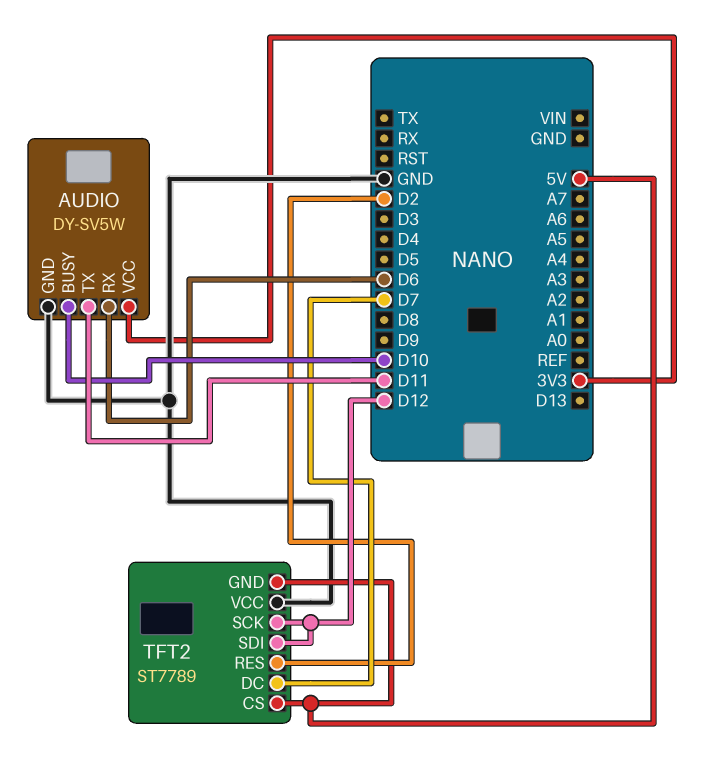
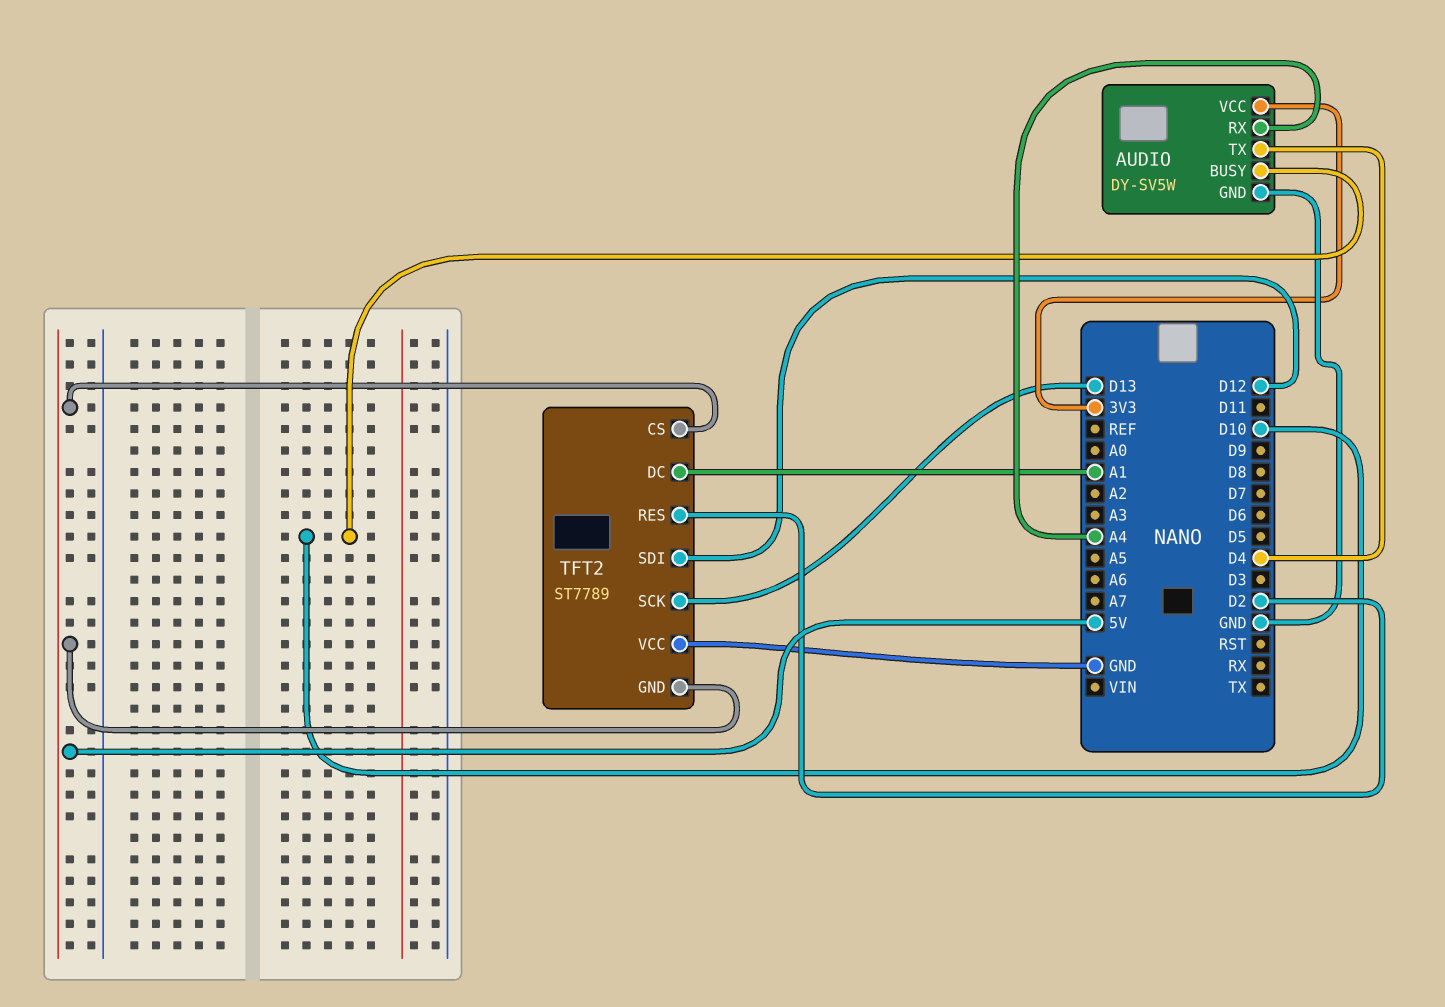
AUDIO pin RX: D6 -> A4
AUDIO pin TX: D11 -> D4
TFT2 pin DC: D7 -> A1
TFT2 pin SCK: D12 -> D13

